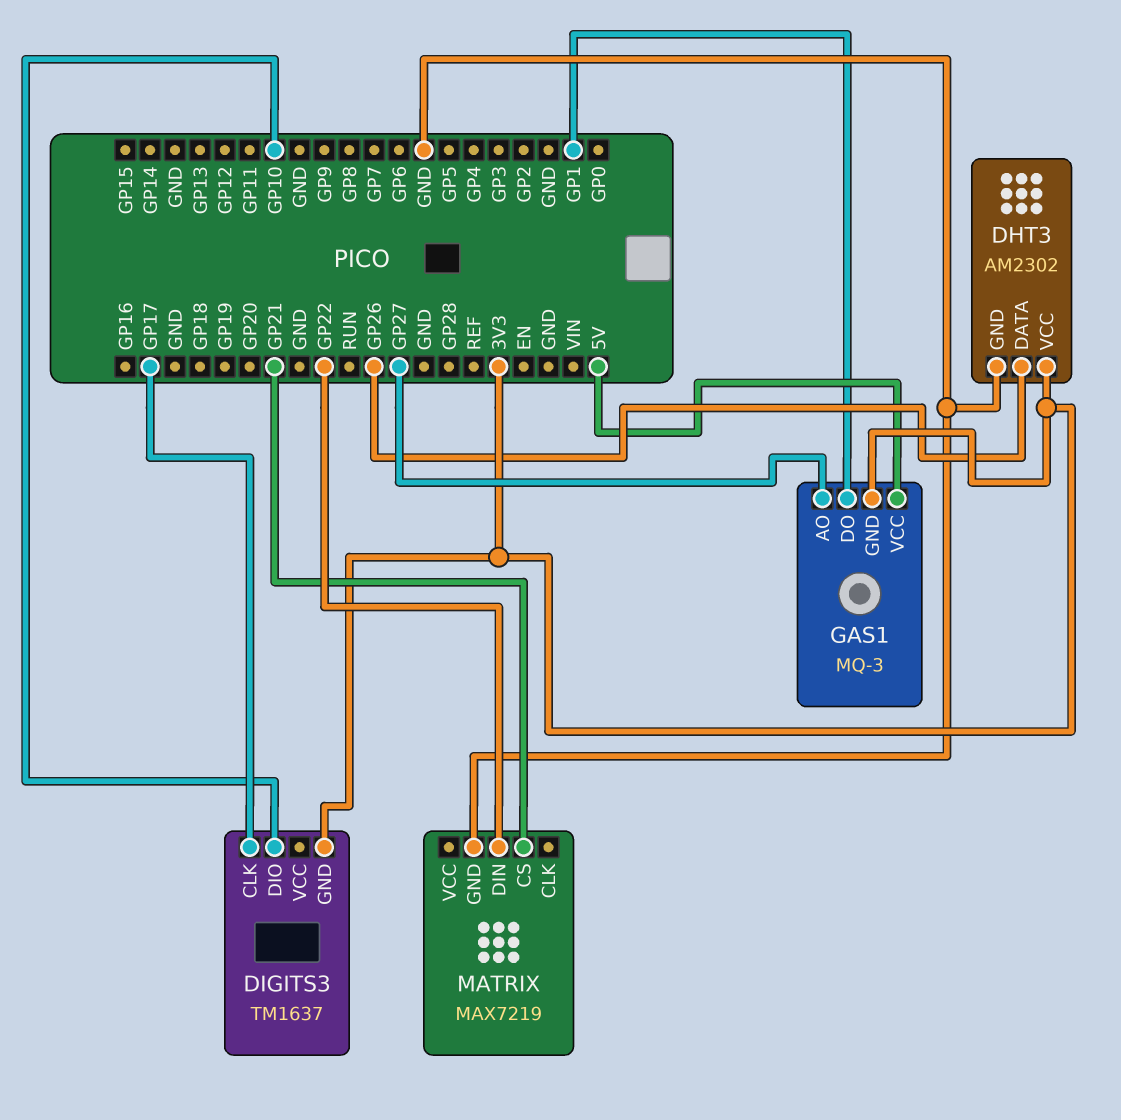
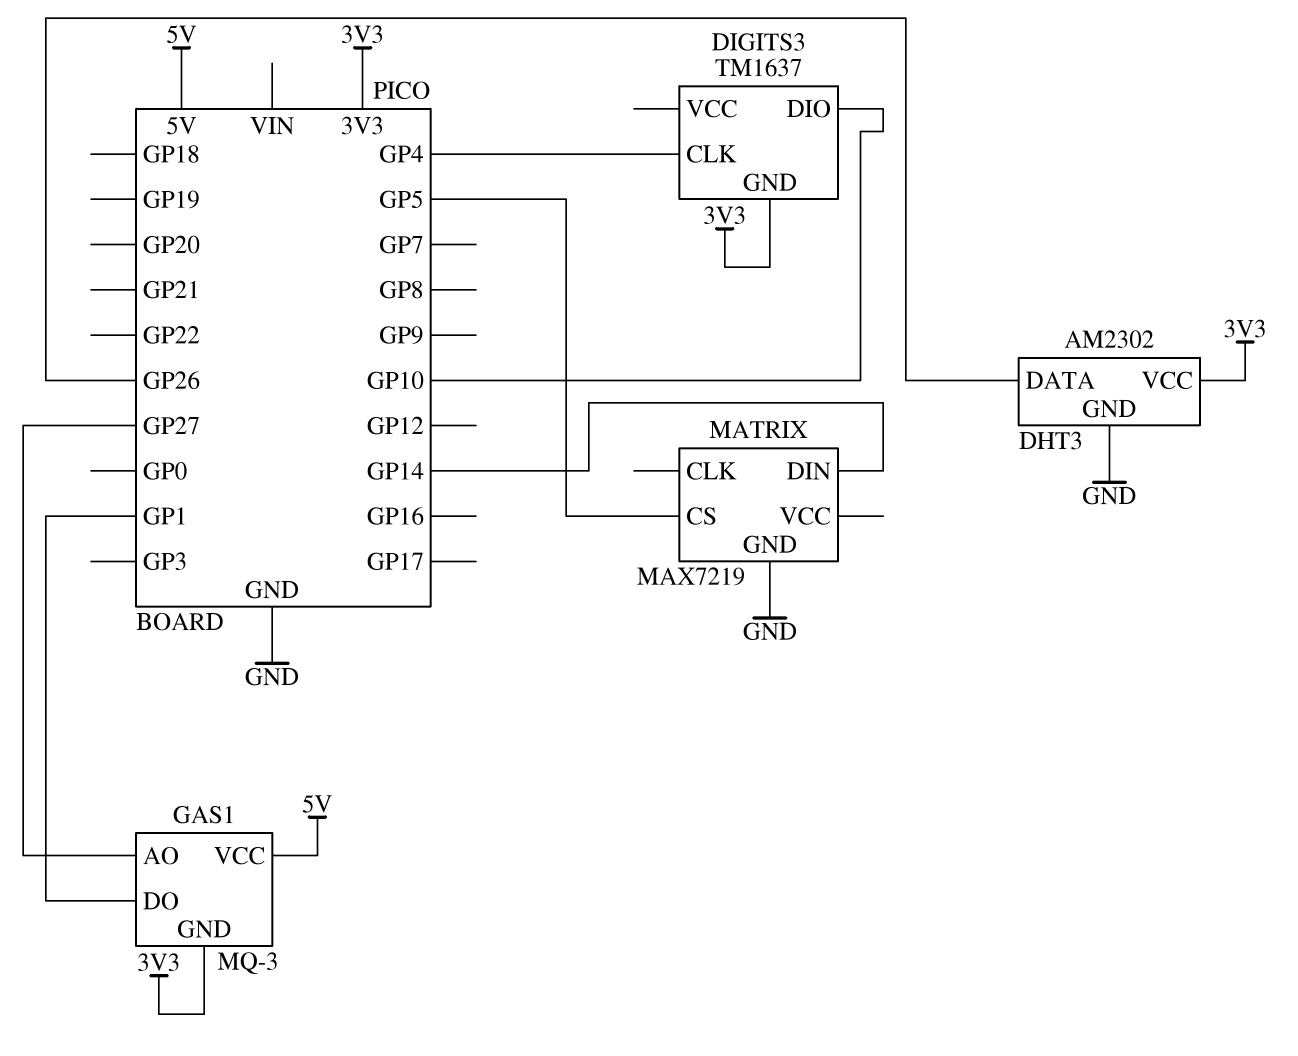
DIGITS3 pin CLK: GP17 -> GP4
MATRIX pin CS: GP21 -> GP5
MATRIX pin DIN: GP22 -> GP14

